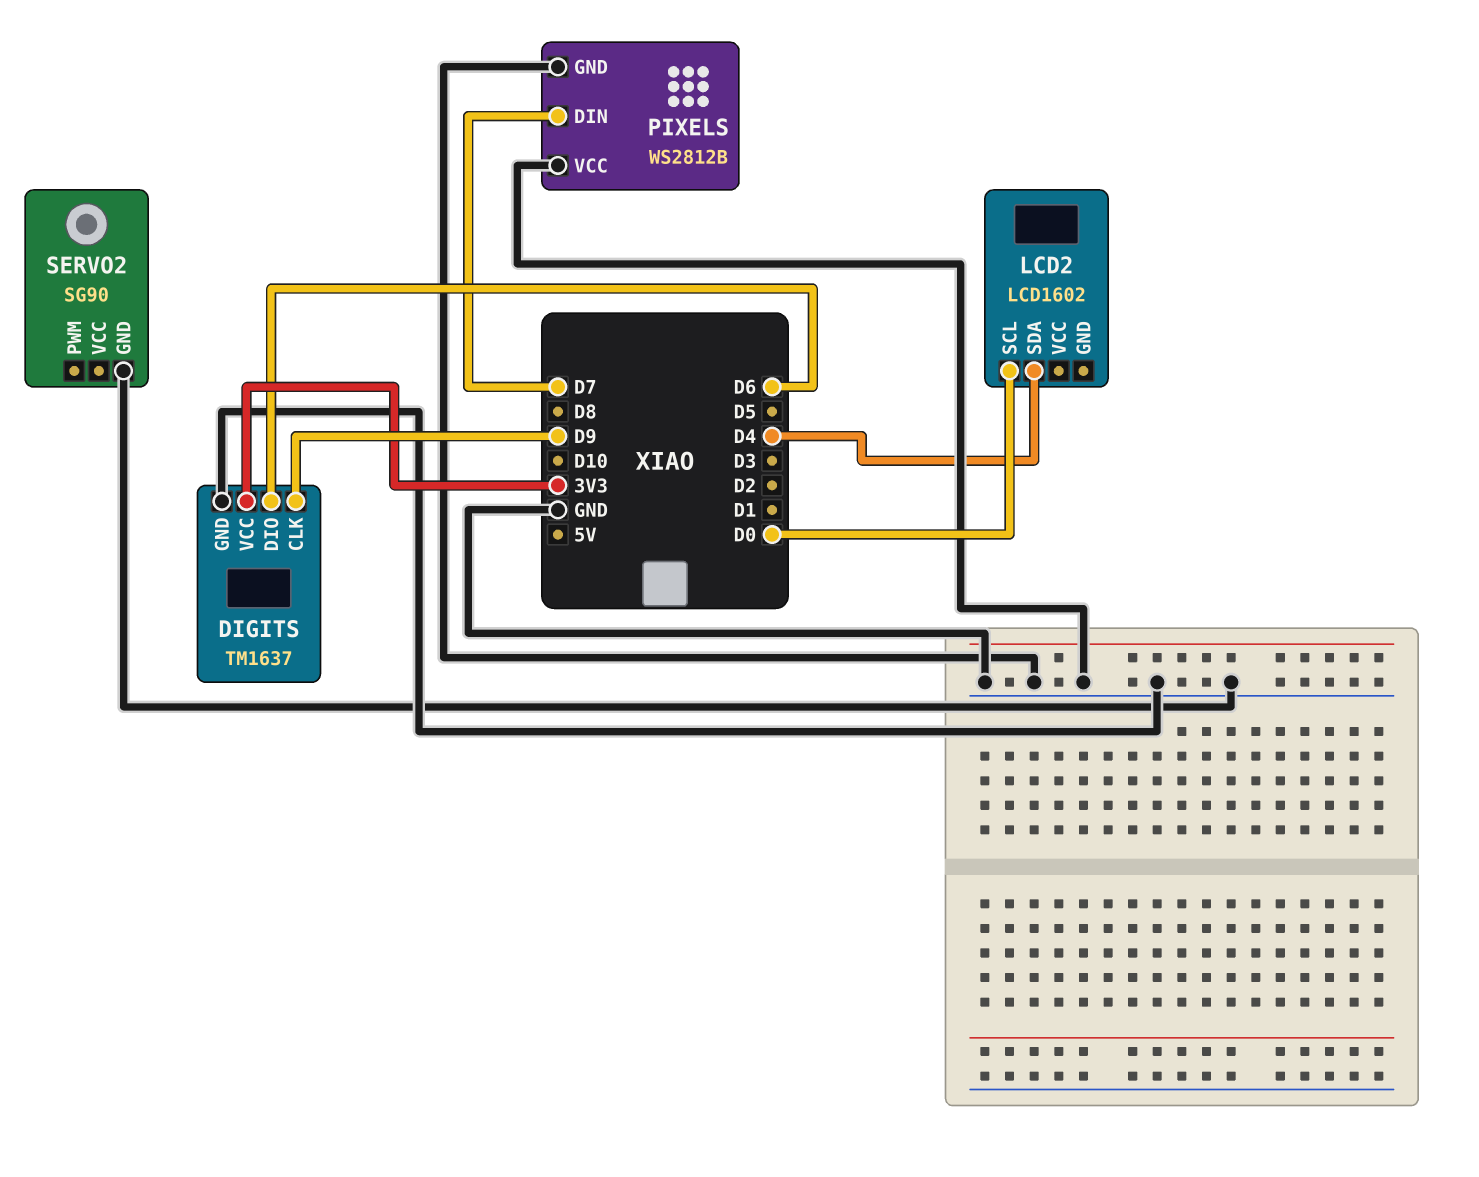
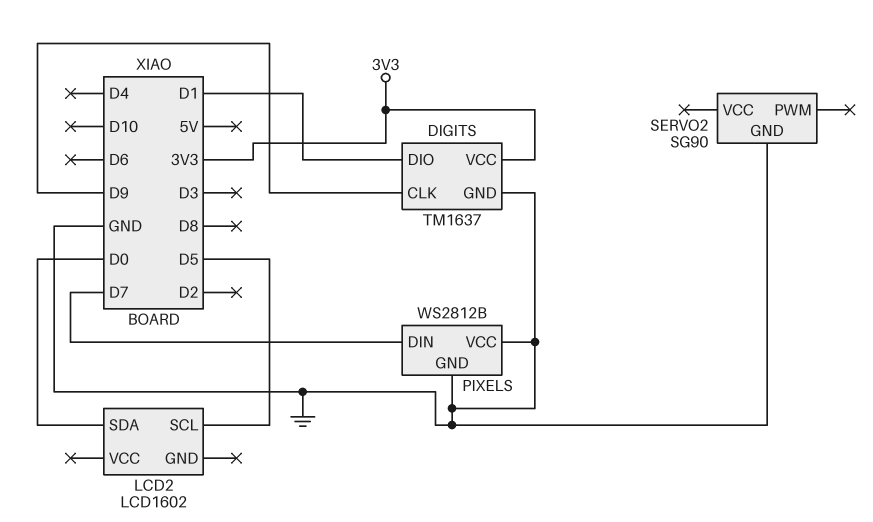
DIGITS pin DIO: D6 -> D1
LCD2 pin SCL: D0 -> D5
LCD2 pin SDA: D4 -> D0

